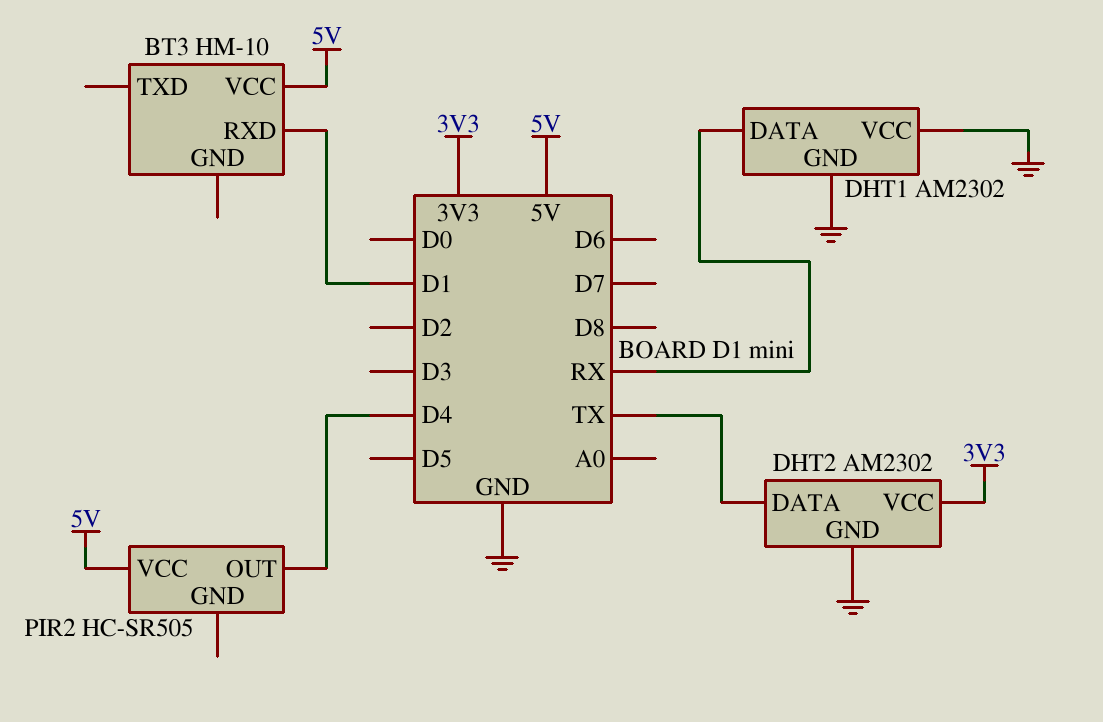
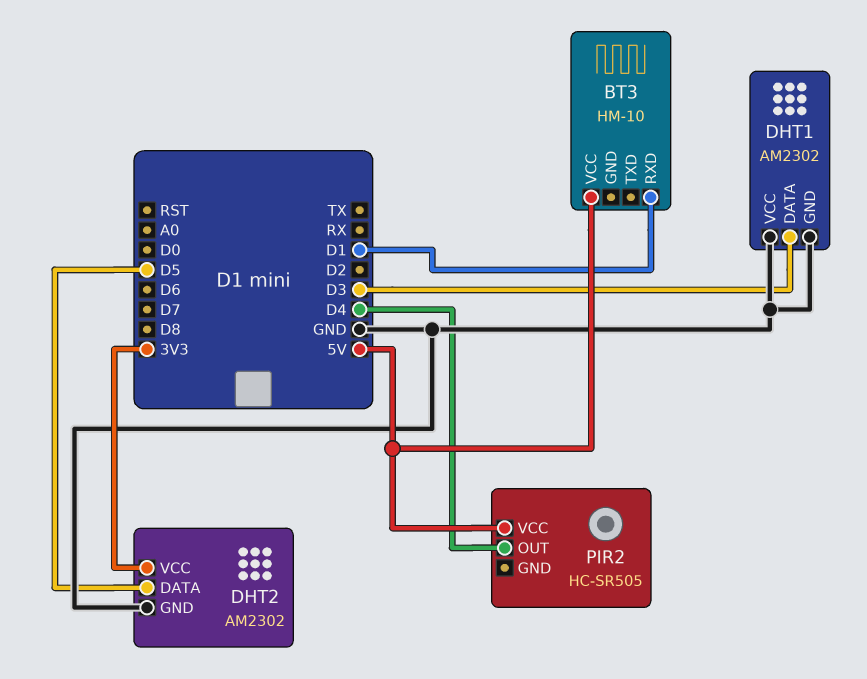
DHT1 pin DATA: RX -> D3
DHT2 pin DATA: TX -> D5

